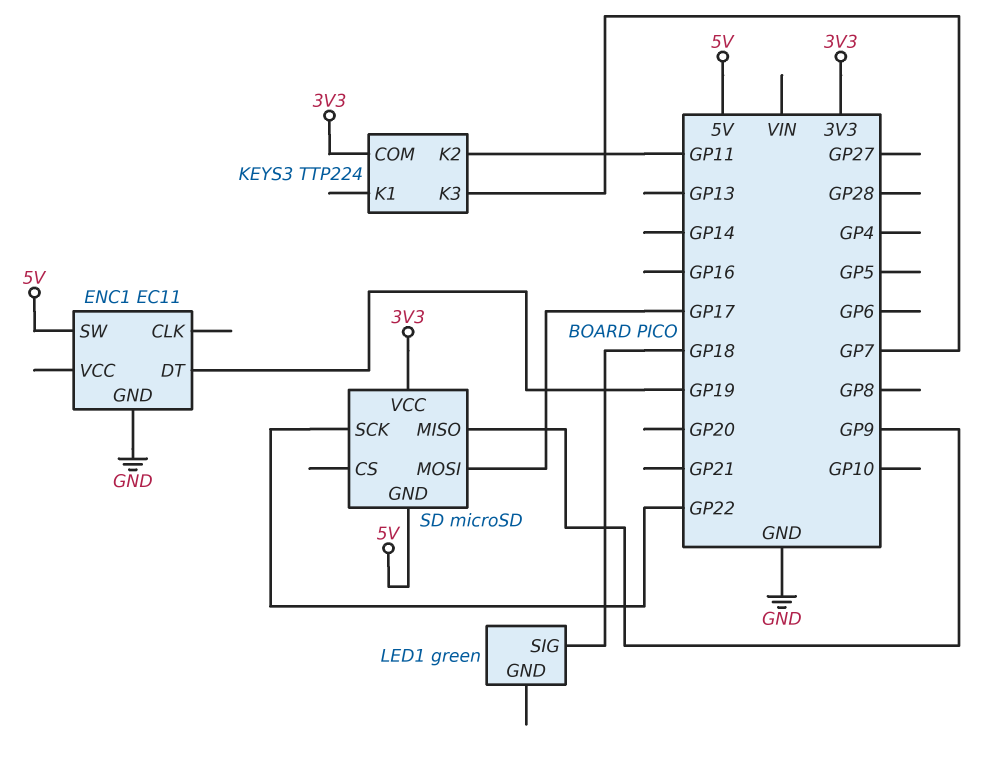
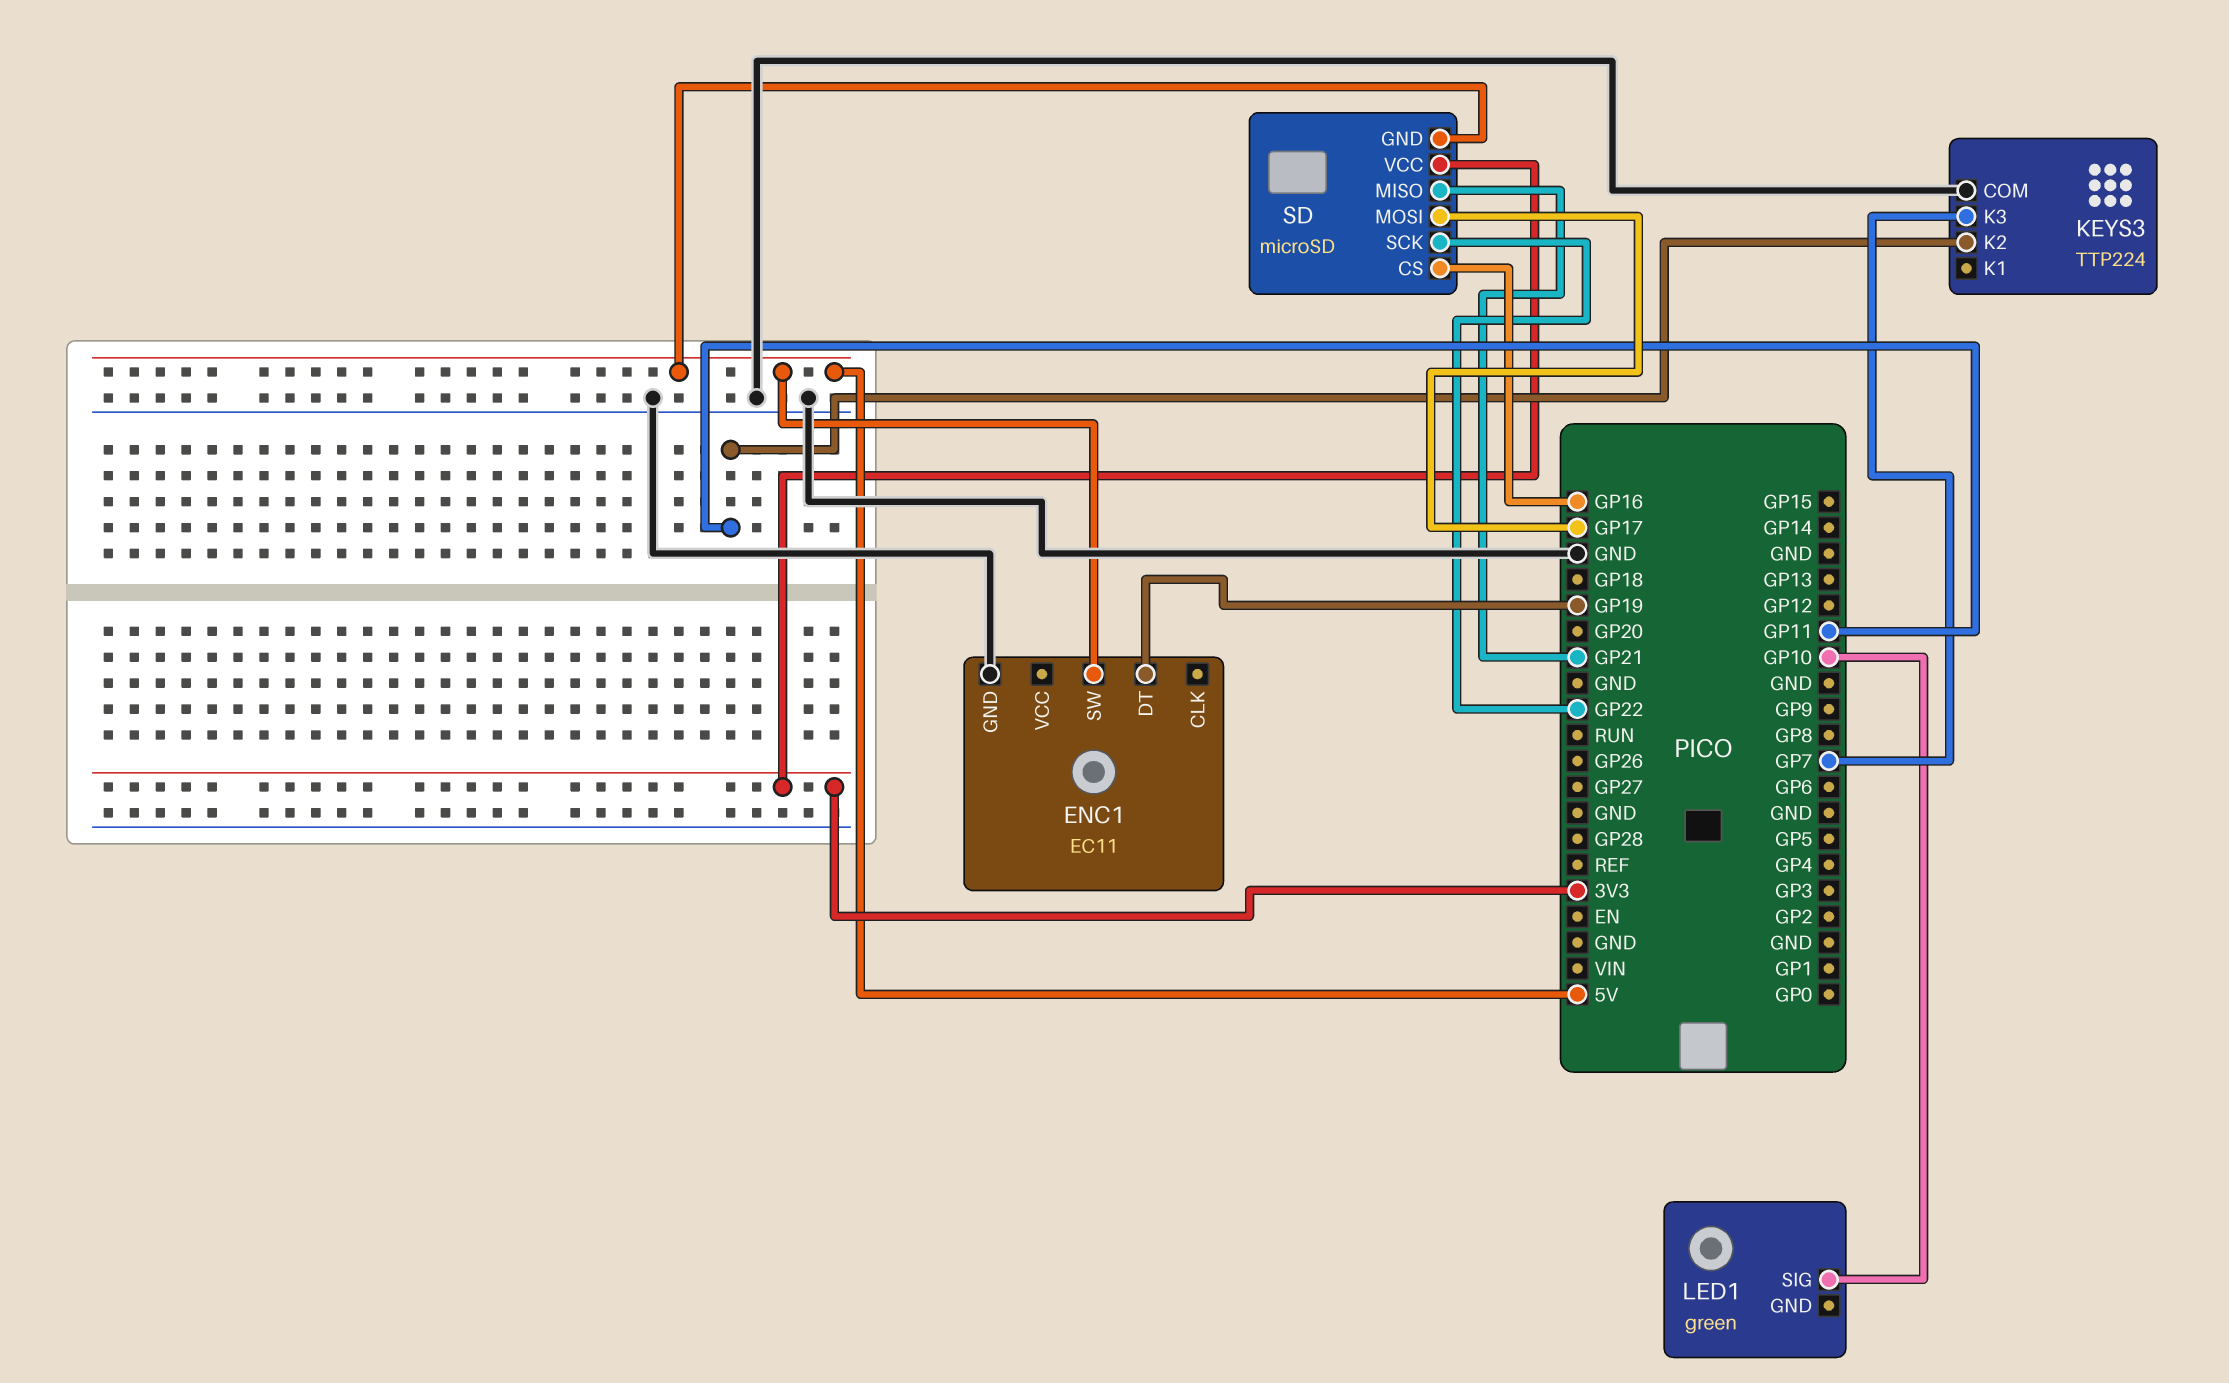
KEYS3 pin COM: 3V3 -> GND
LED1 pin SIG: GP18 -> GP10
SD pin CS: none -> GP16
SD pin MISO: GP9 -> GP21

